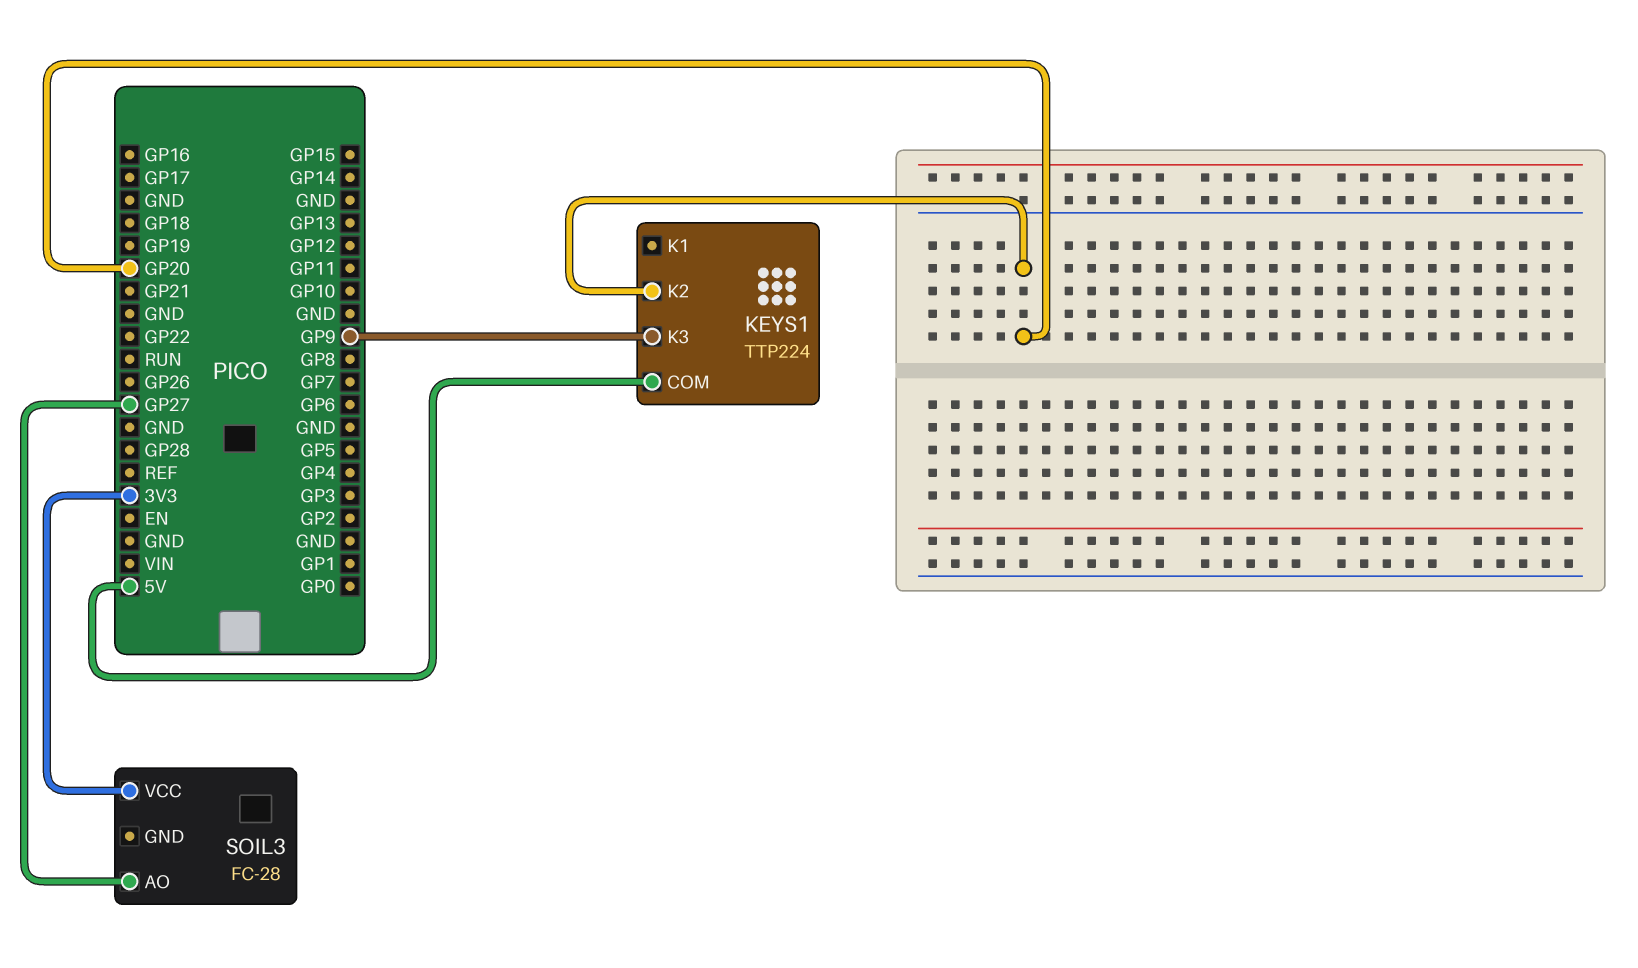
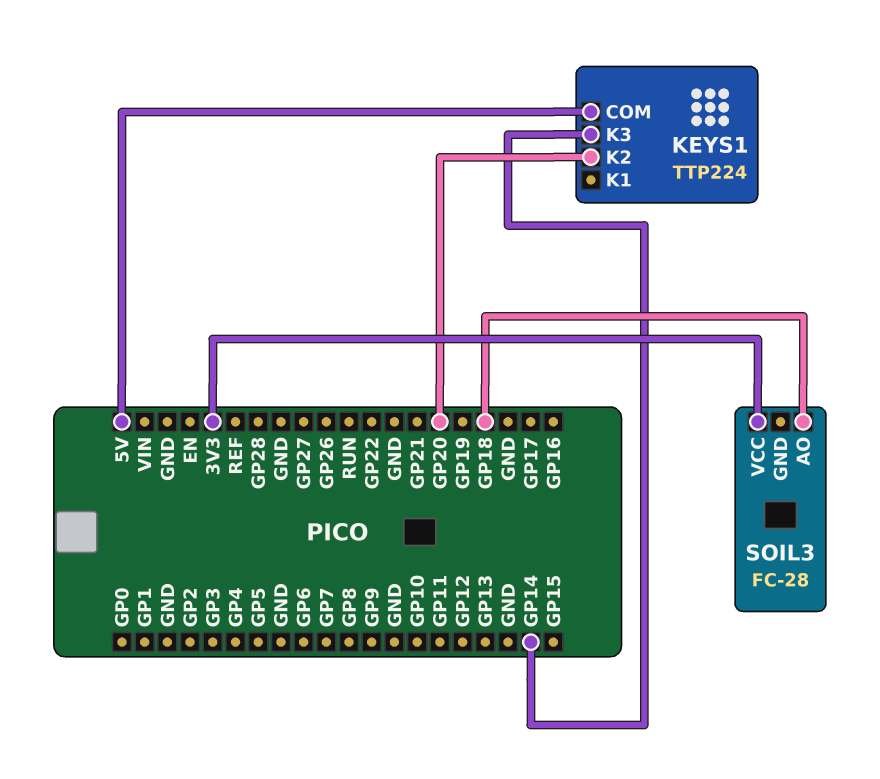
KEYS1 pin K3: GP9 -> GP14
SOIL3 pin AO: GP27 -> GP18

